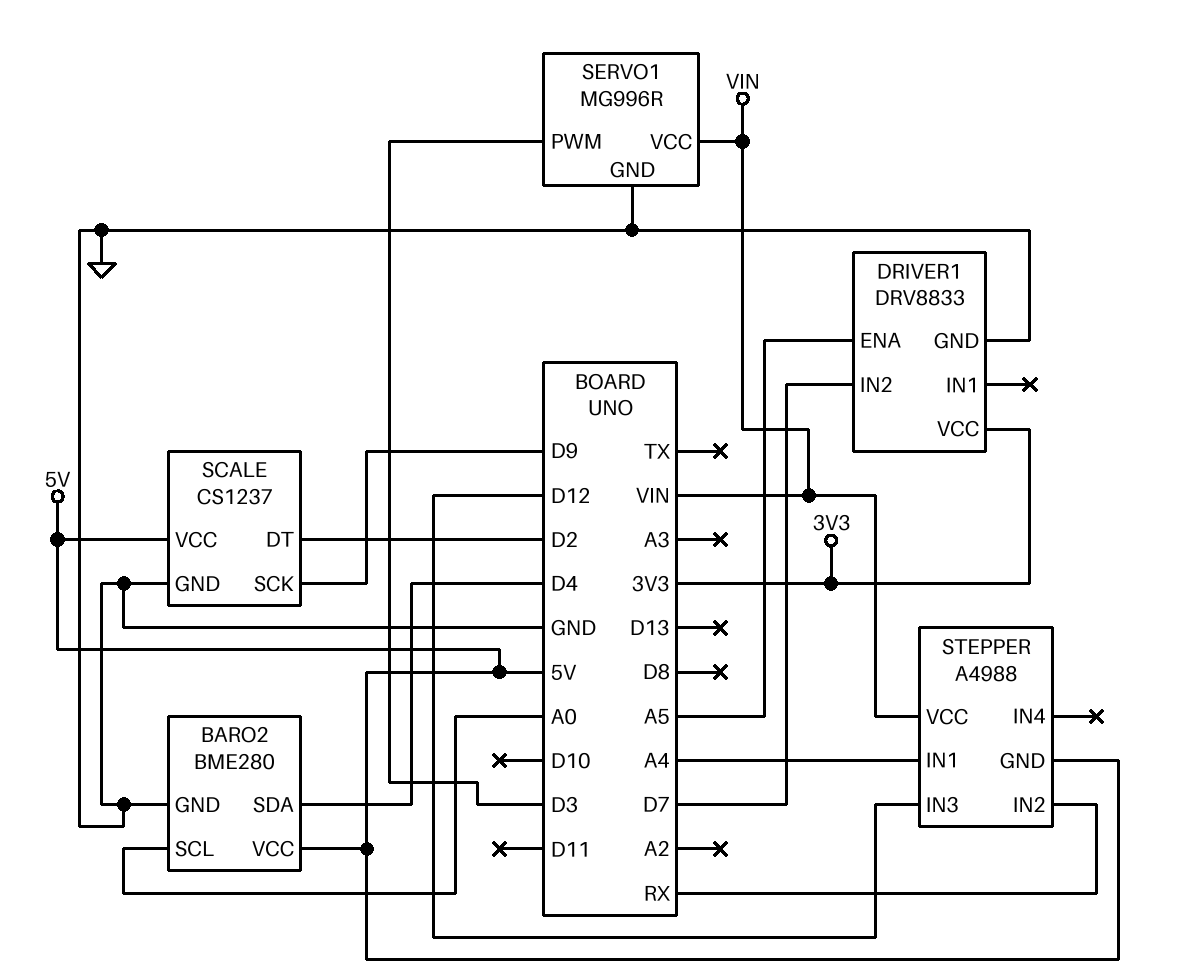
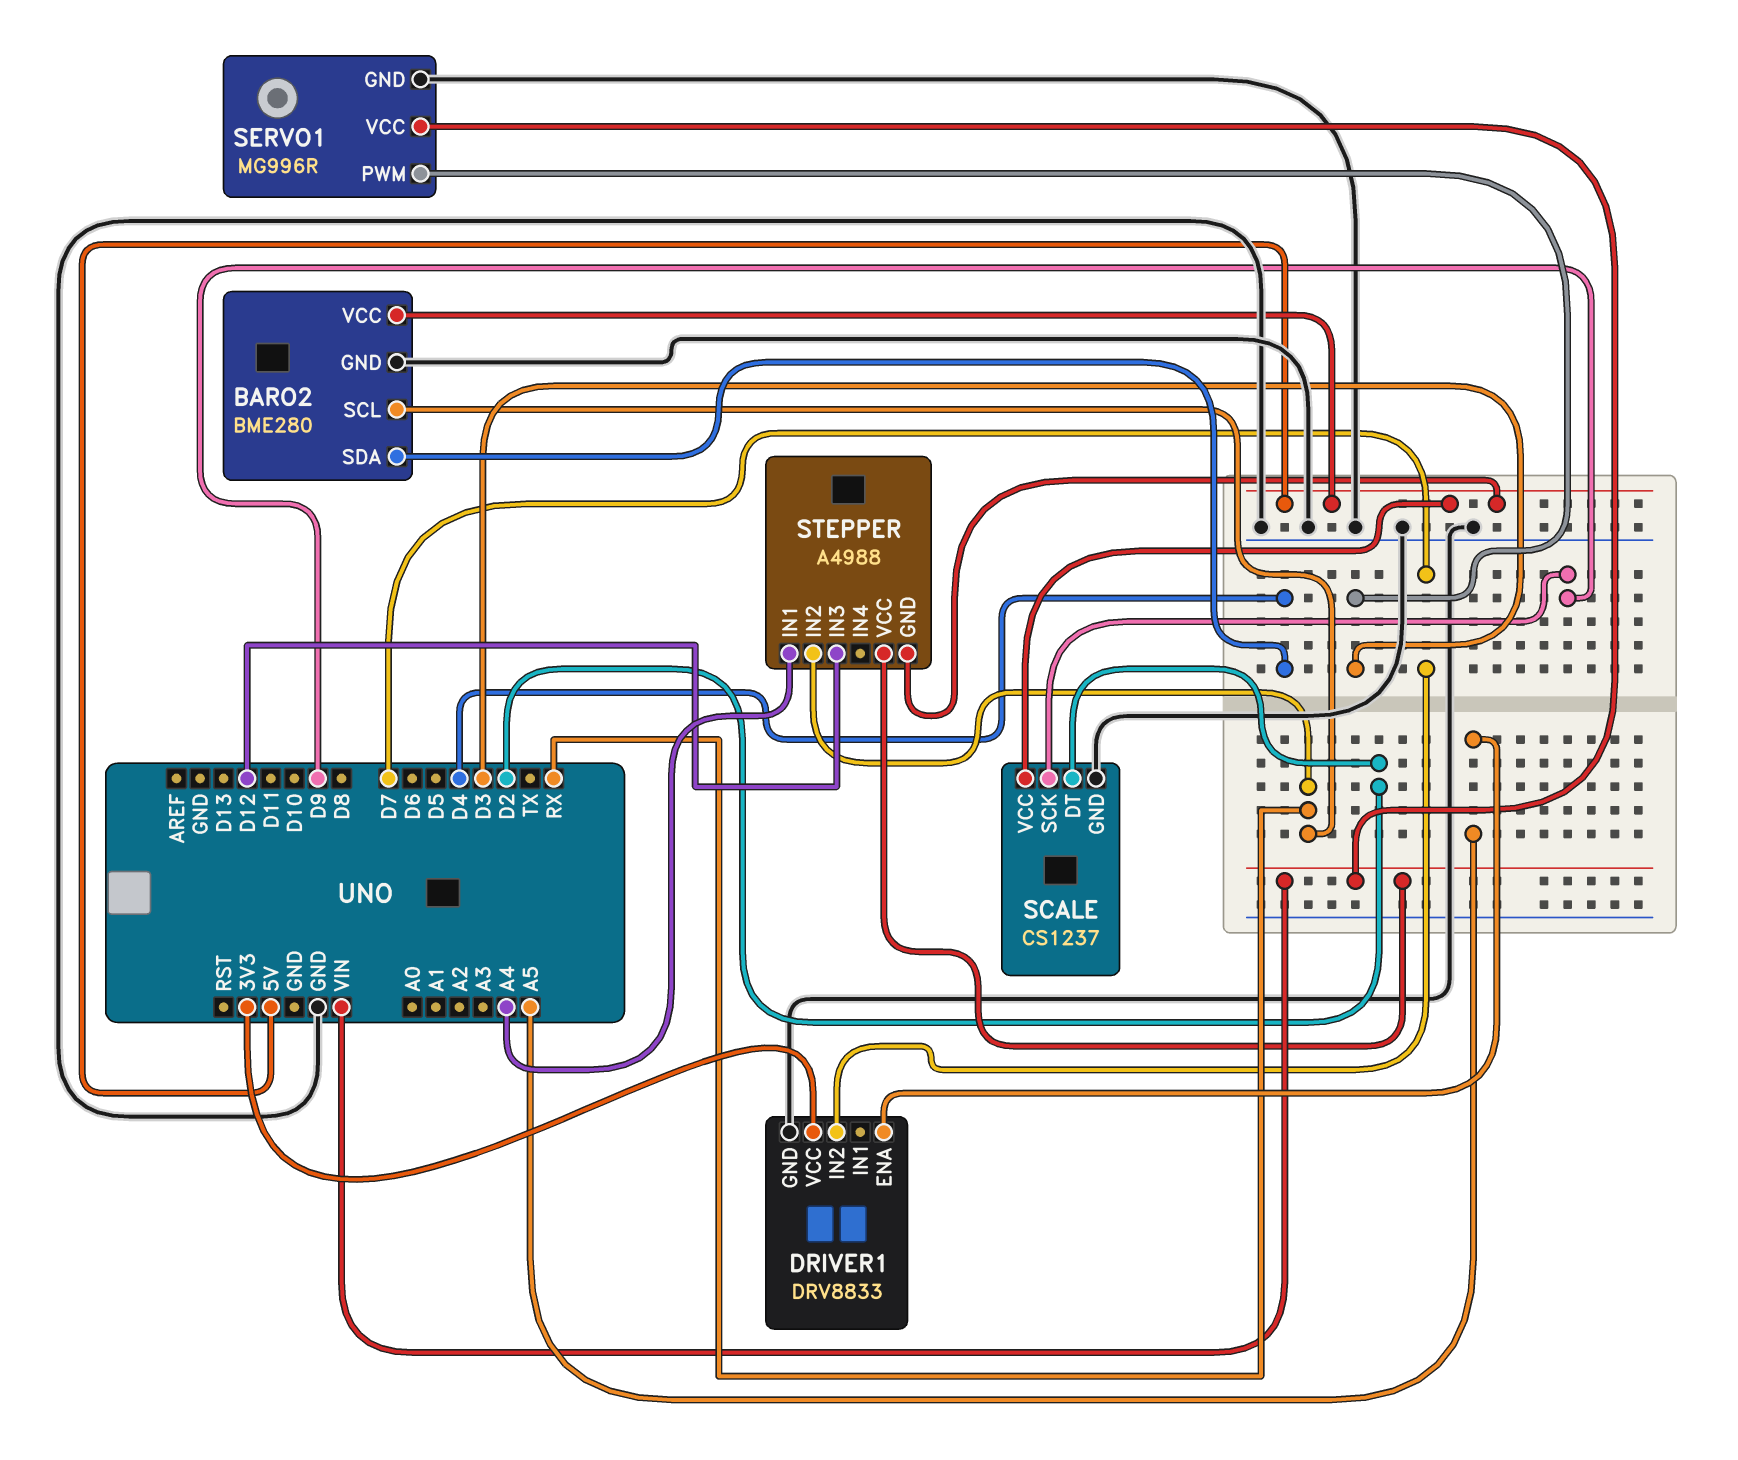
BARO2 pin SCL: A0 -> RX

